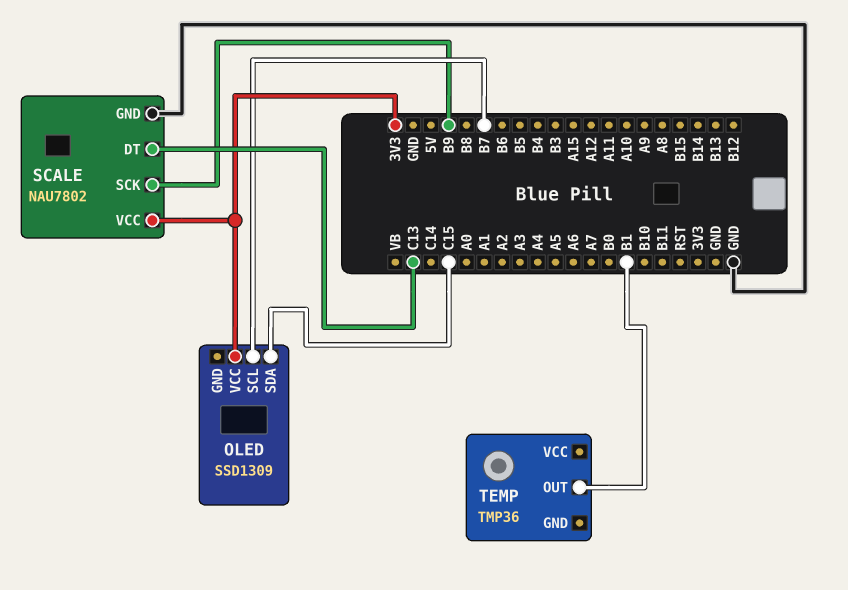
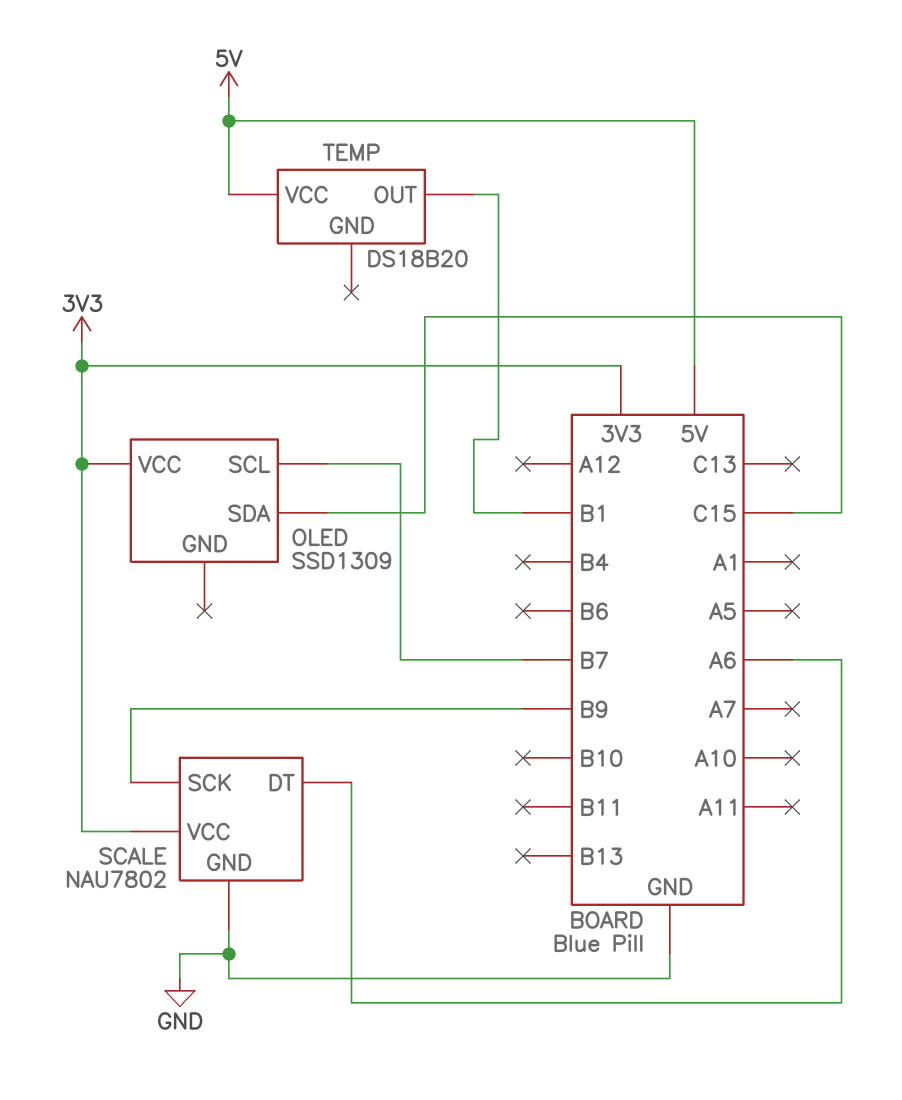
SCALE pin DT: C13 -> A6
TEMP: TMP36 -> DS18B20
TEMP pin VCC: none -> 5V

